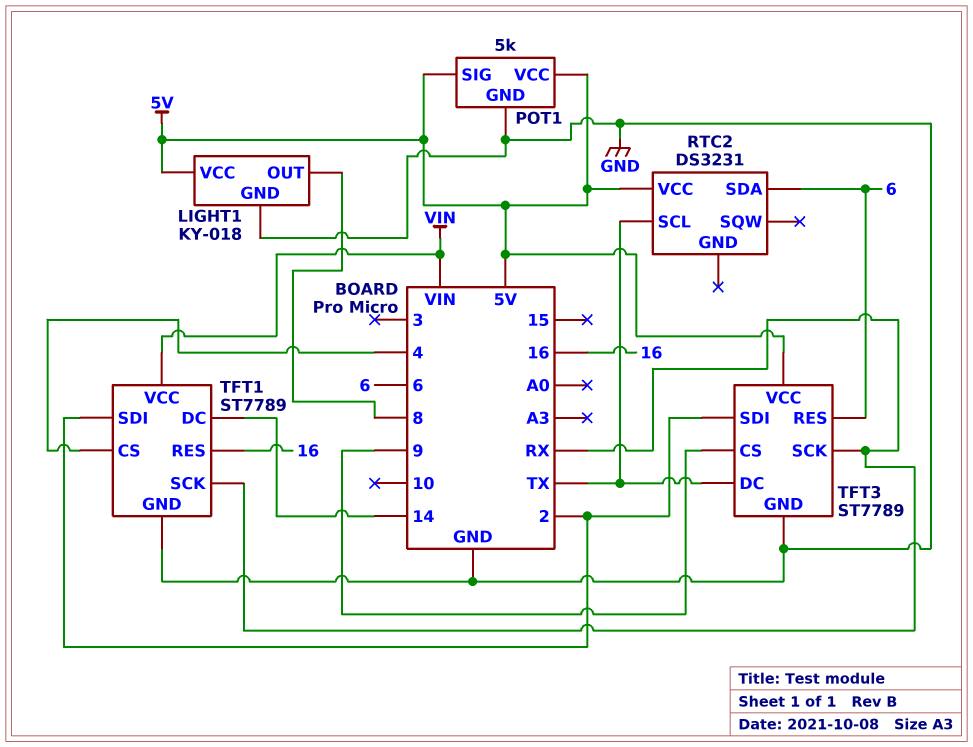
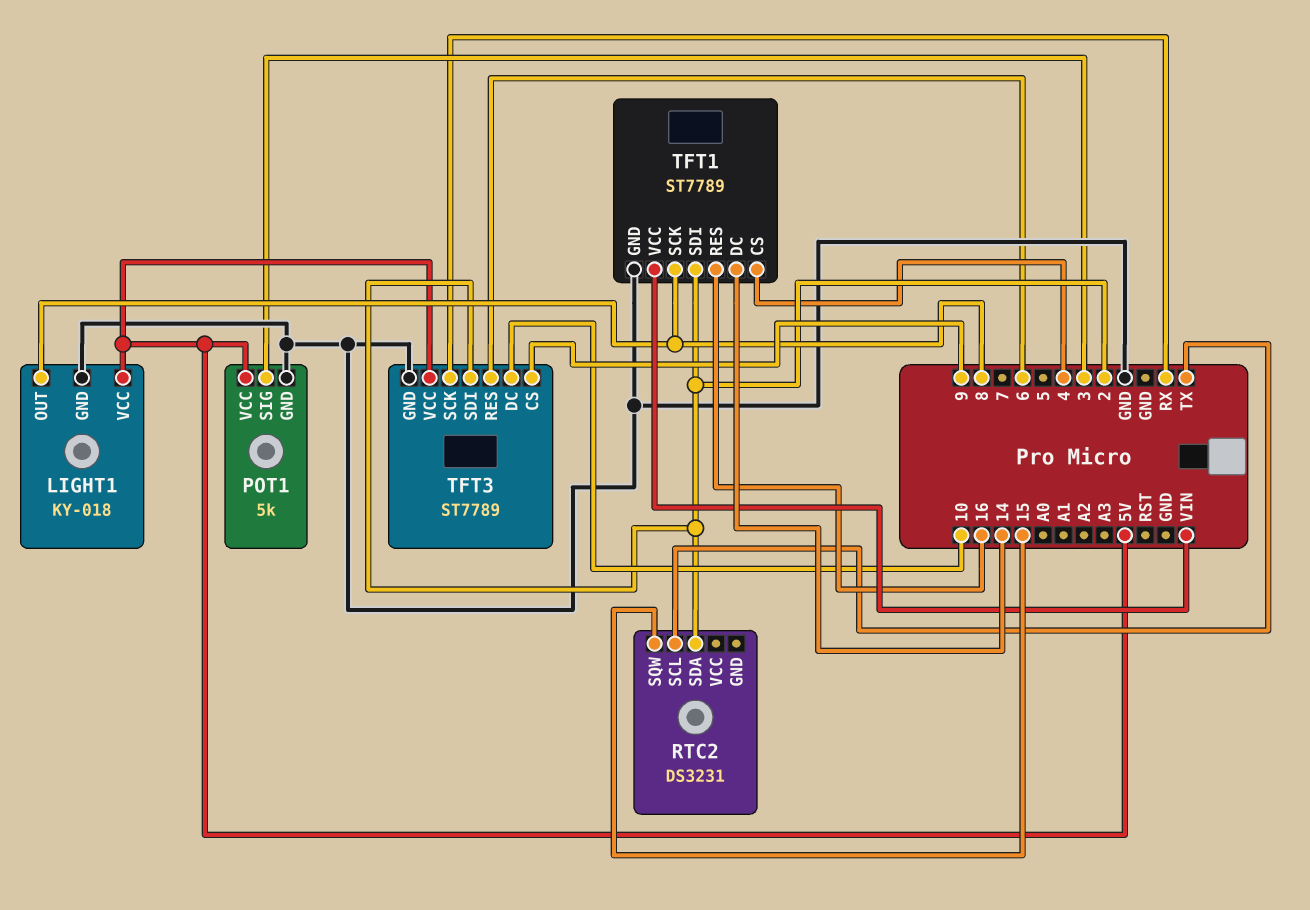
POT1 pin SIG: 5V -> 3
RTC2 pin SDA: 6 -> 2
RTC2 pin SQW: none -> 15
RTC2 pin VCC: 5V -> none
TFT1 pin SCK: RX -> 8
TFT3 pin DC: TX -> 10

